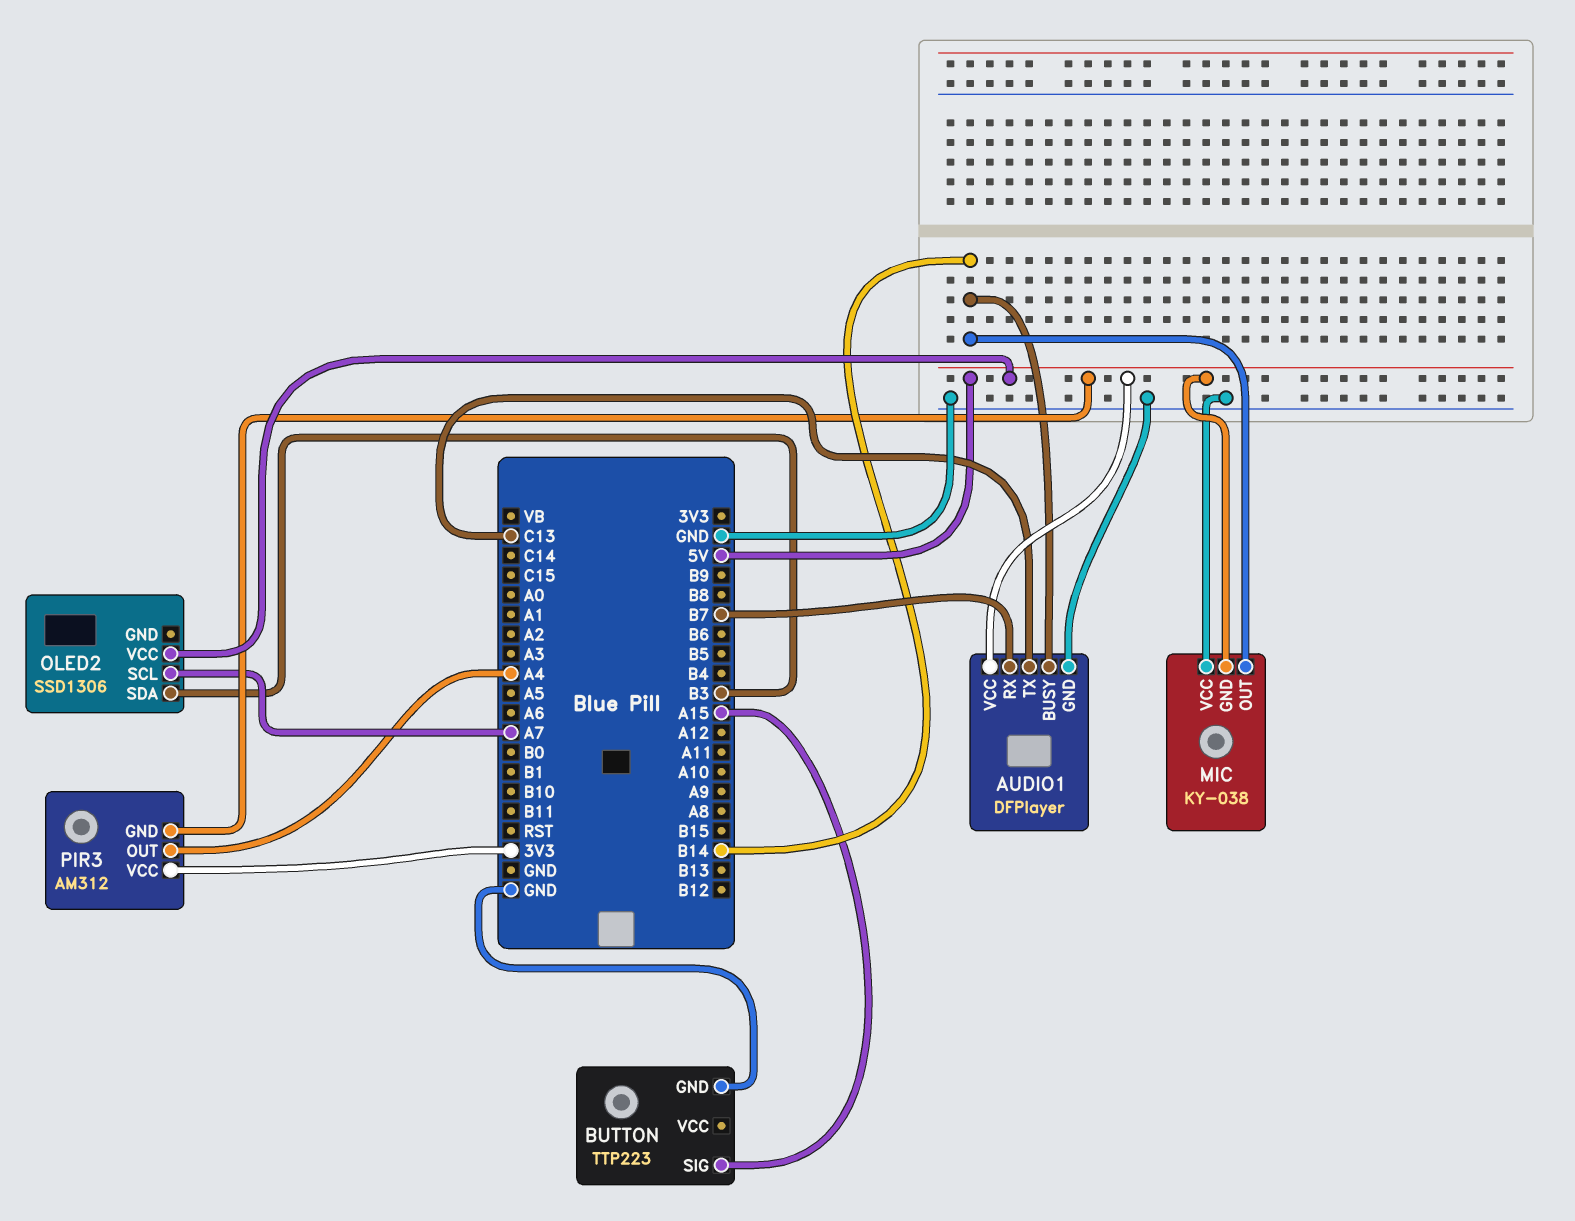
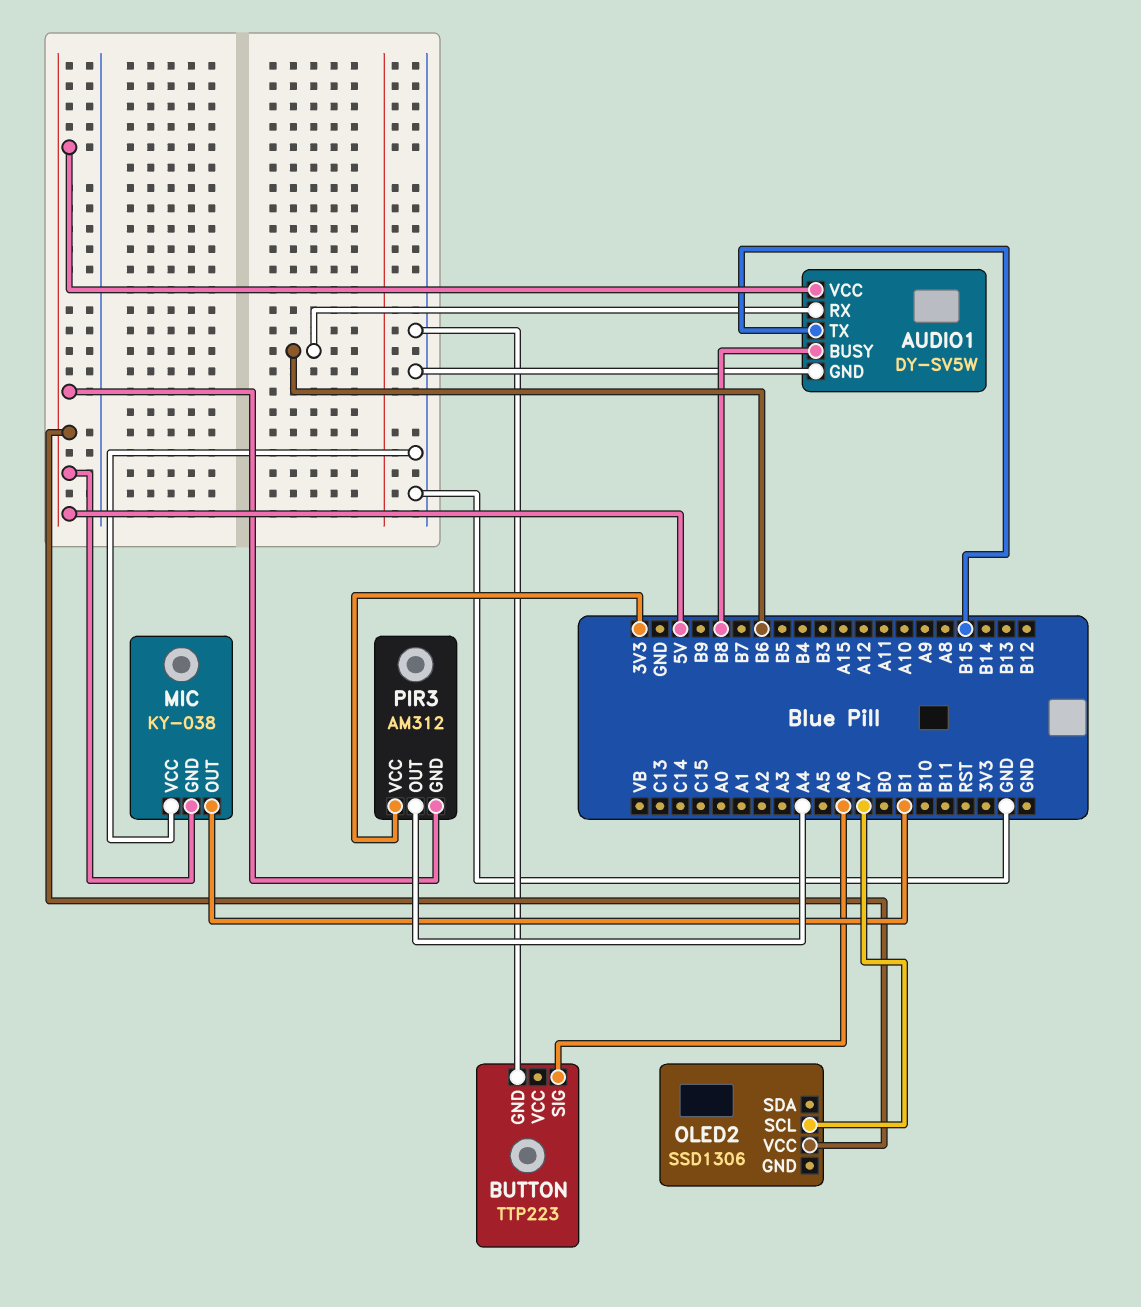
AUDIO1: DFPlayer -> DY-SV5W
AUDIO1 pin BUSY: B14 -> B8
AUDIO1 pin RX: B7 -> B6
AUDIO1 pin TX: C13 -> B15
BUTTON pin SIG: A15 -> A6
MIC pin OUT: B14 -> B1
OLED2 pin SDA: B3 -> none

